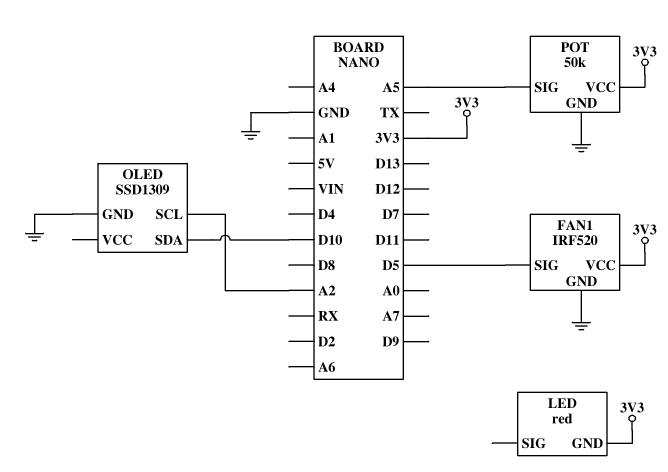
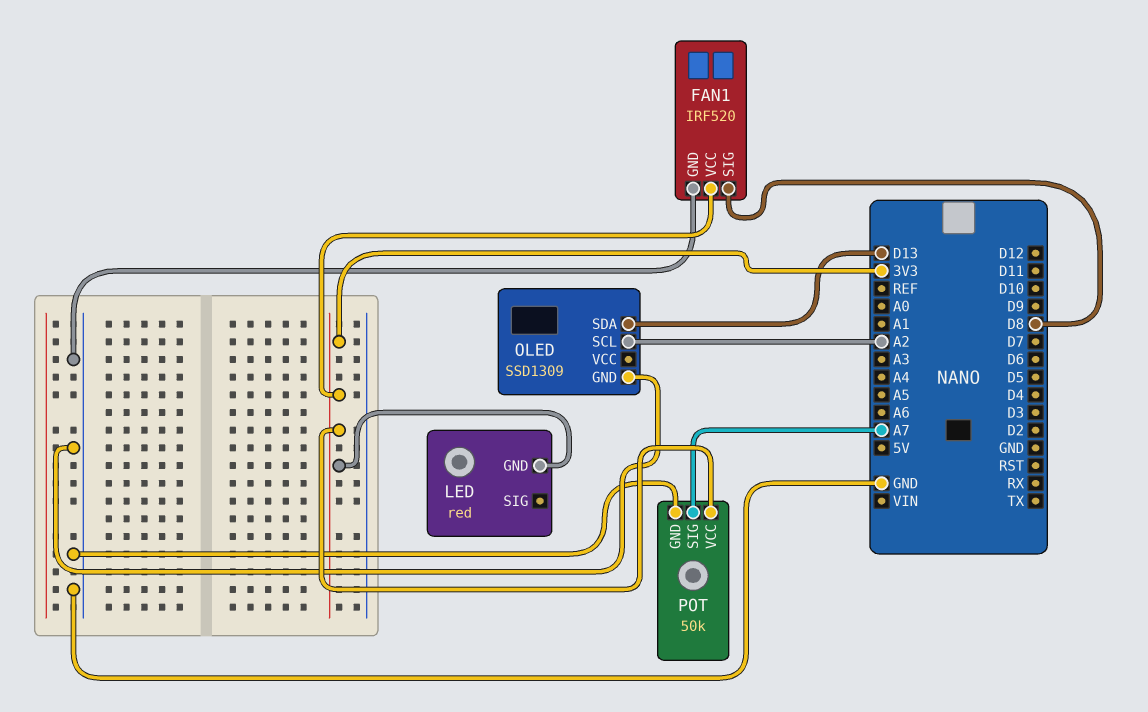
FAN1 pin SIG: D5 -> D8
OLED pin SDA: D10 -> D13
POT pin SIG: A5 -> A7

